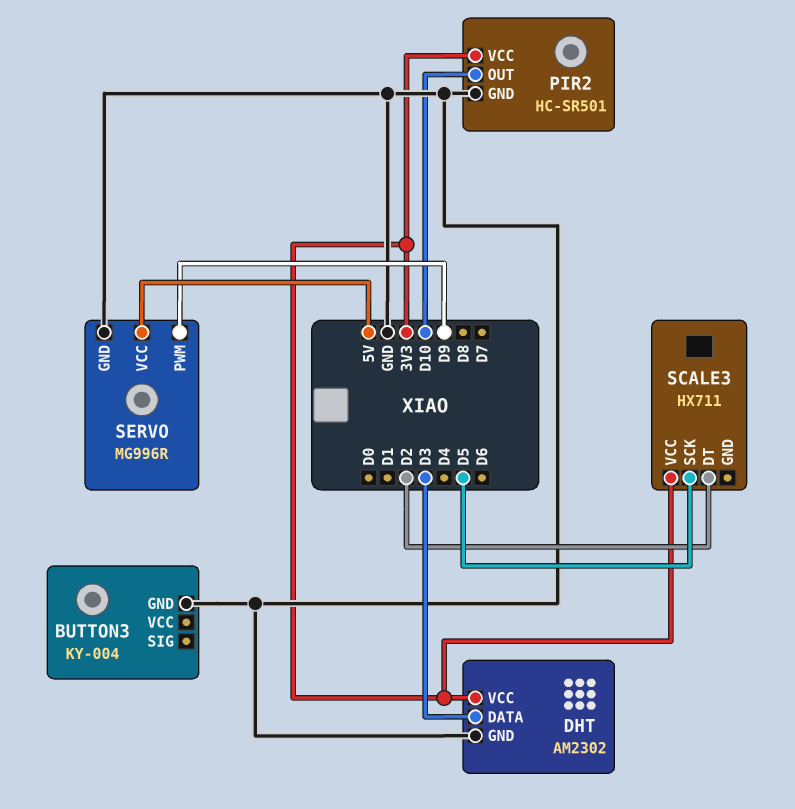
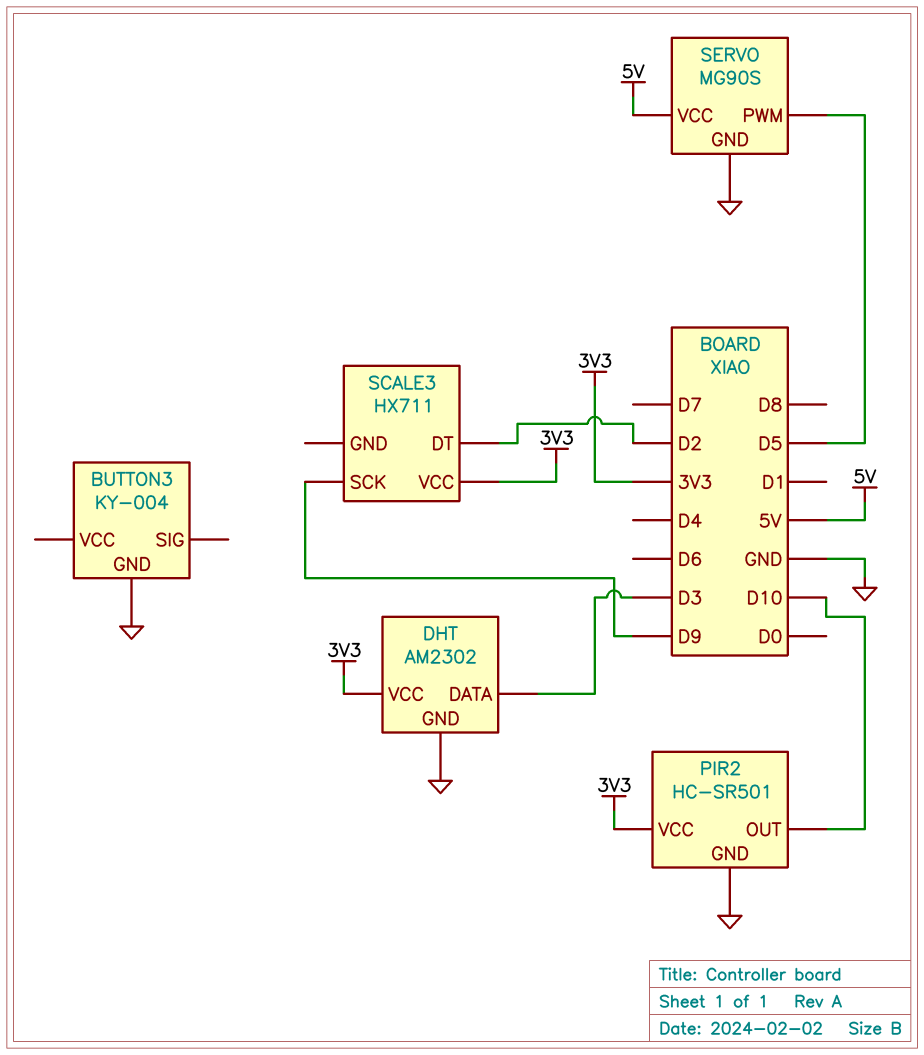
SCALE3 pin SCK: D5 -> D9
SERVO: MG996R -> MG90S
SERVO pin PWM: D9 -> D5

